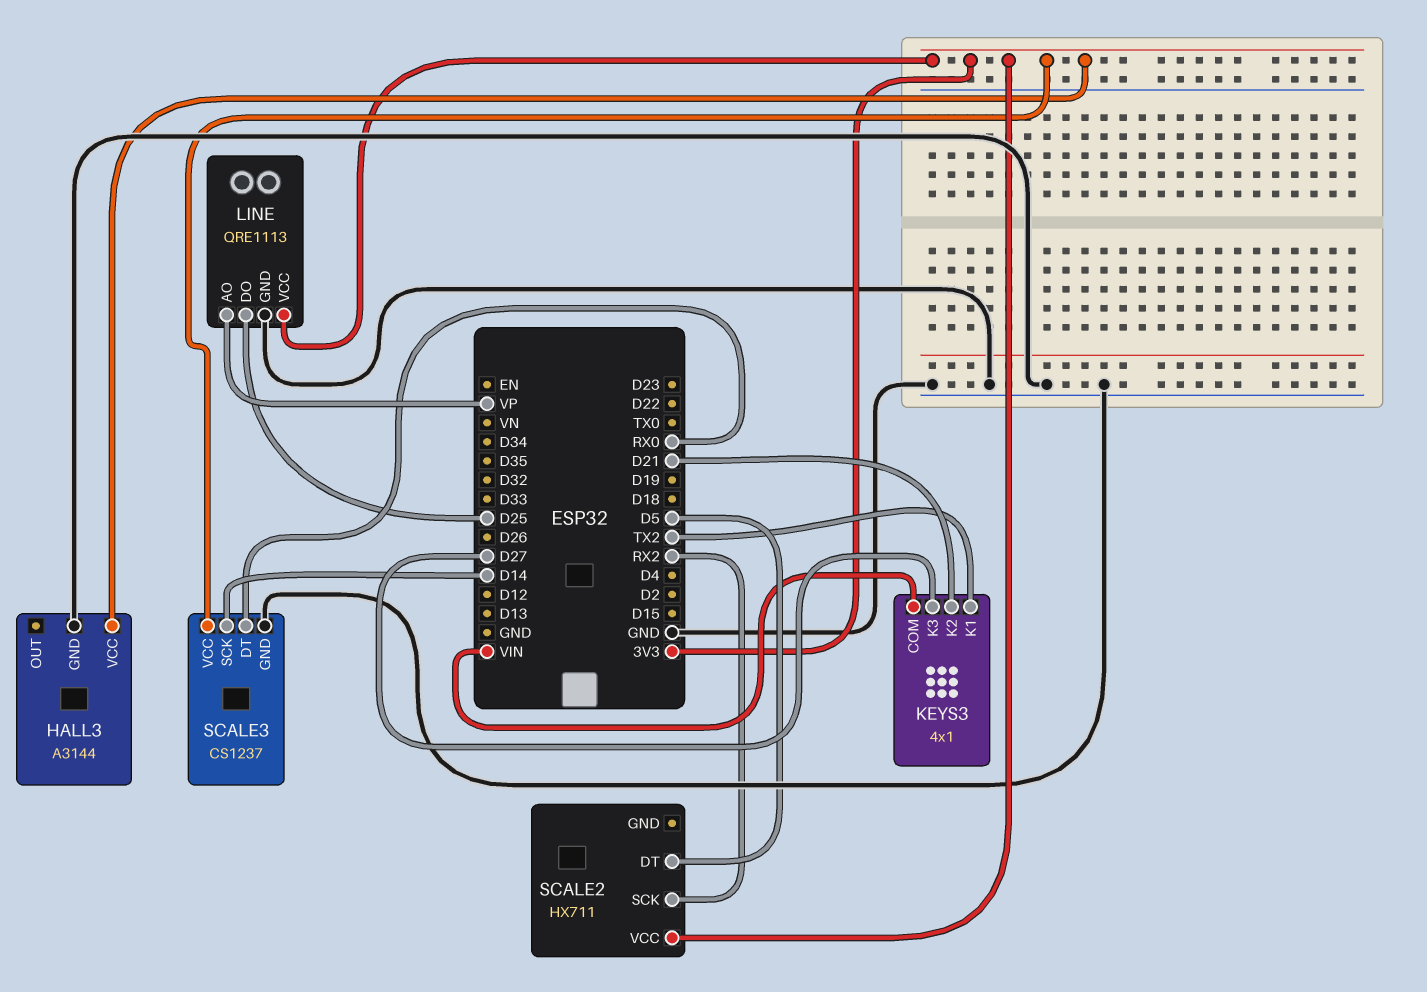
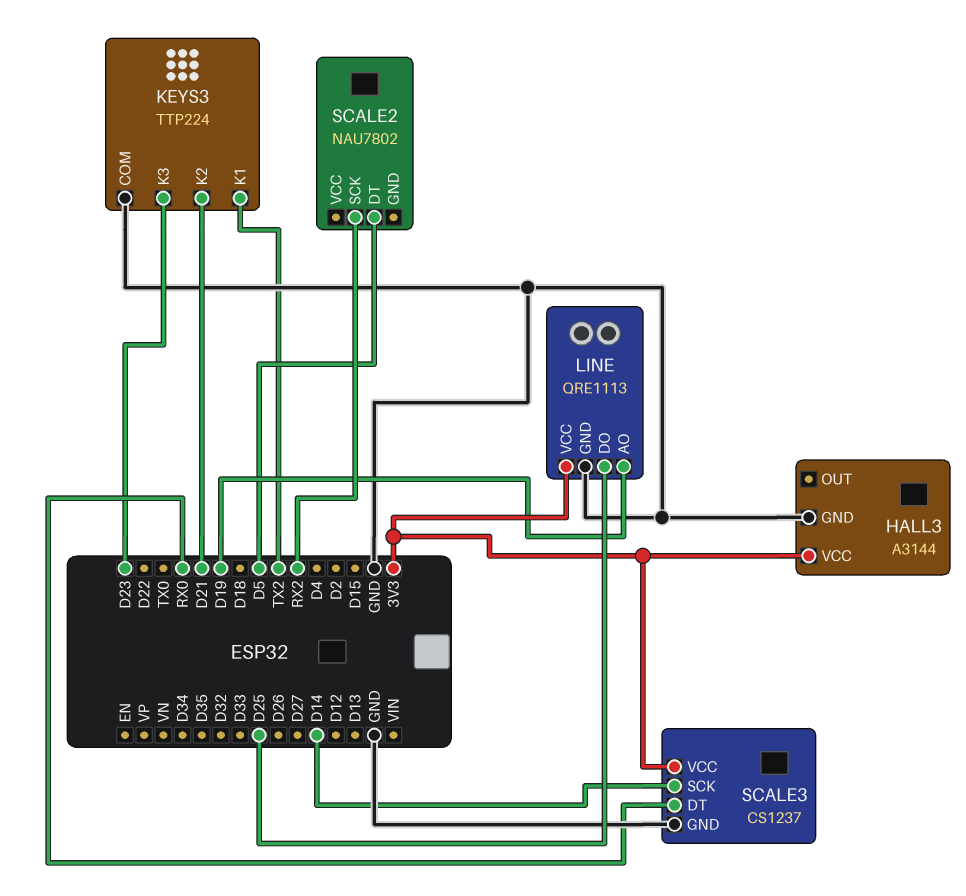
KEYS3: 4x1 -> TTP224
KEYS3 pin COM: VIN -> GND
KEYS3 pin K3: D27 -> D23
LINE pin AO: VP -> D19
SCALE2: HX711 -> NAU7802
SCALE2 pin VCC: 3V3 -> none

